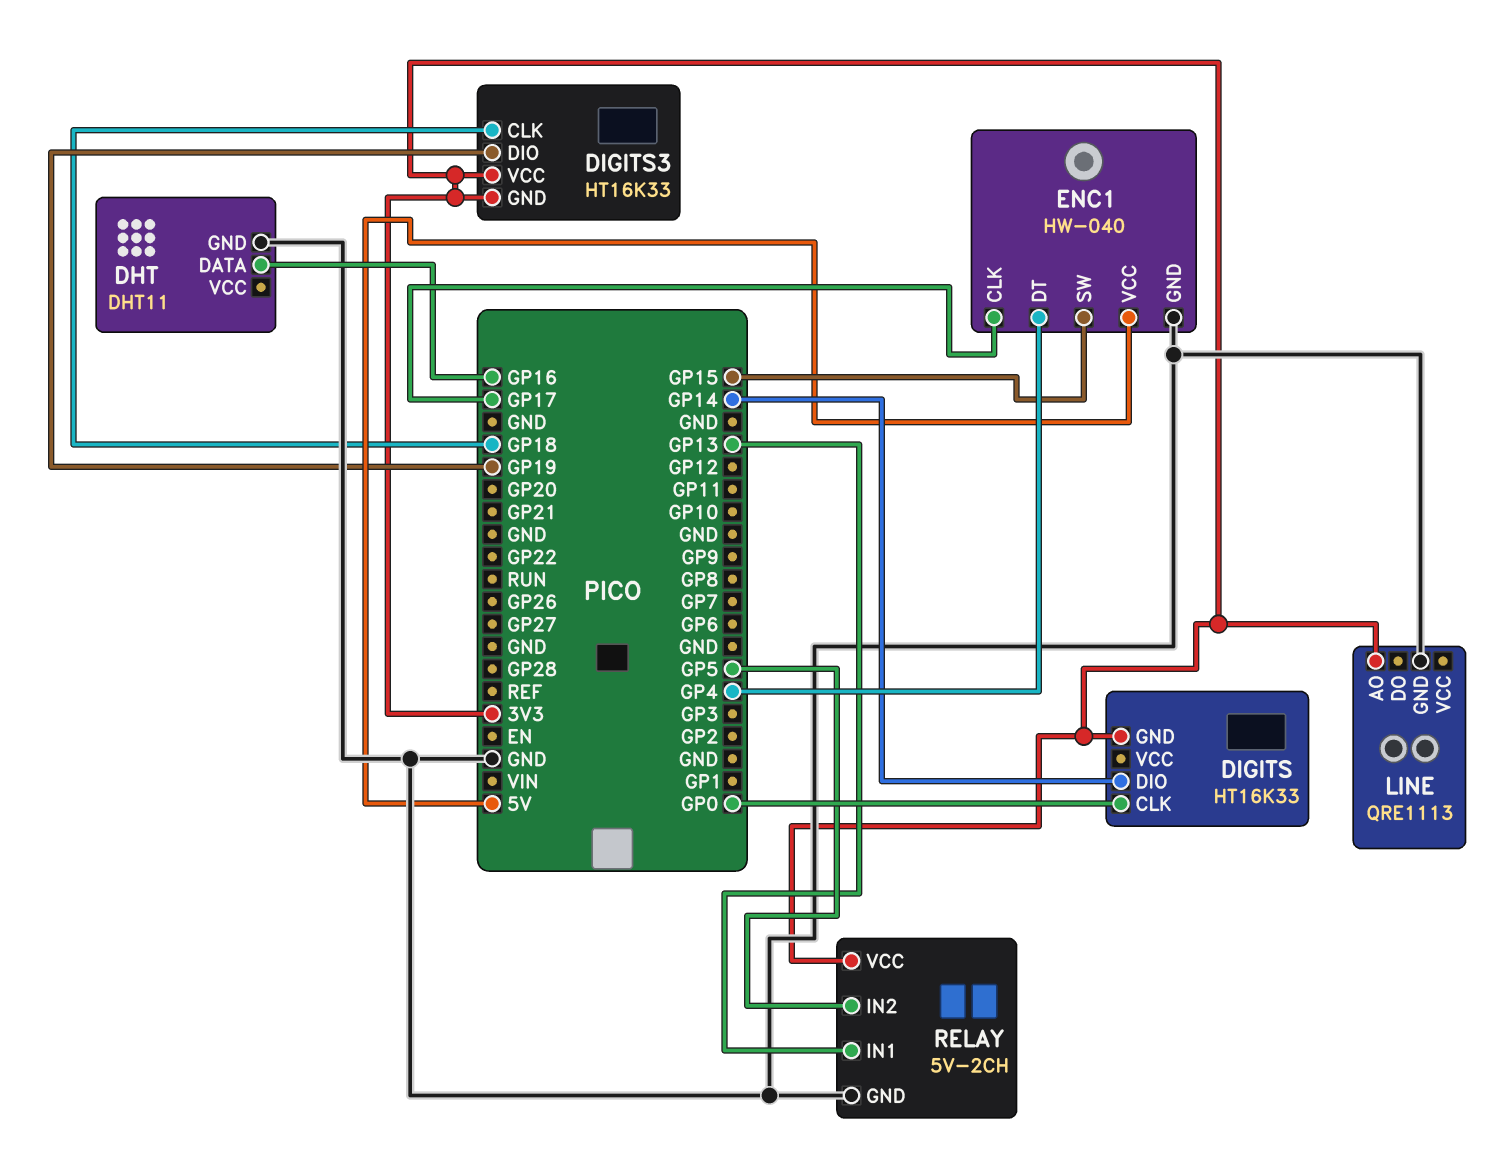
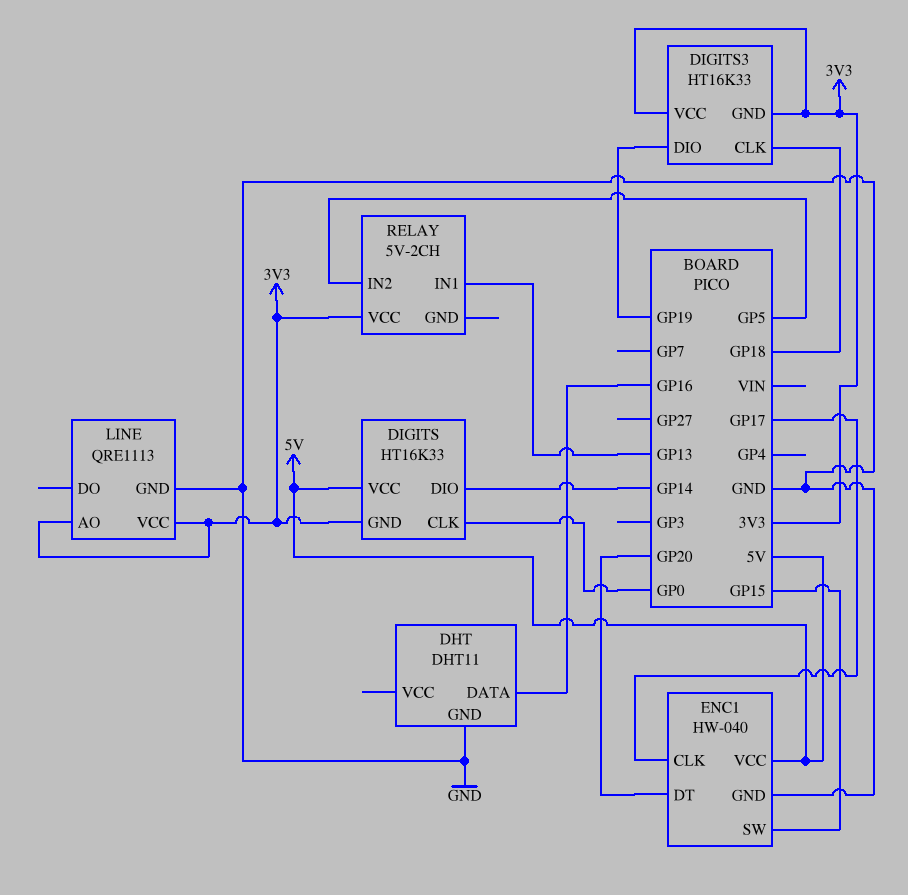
DIGITS pin VCC: none -> 5V
ENC1 pin DT: GP4 -> GP20
LINE pin VCC: none -> 3V3
RELAY pin GND: GND -> none

